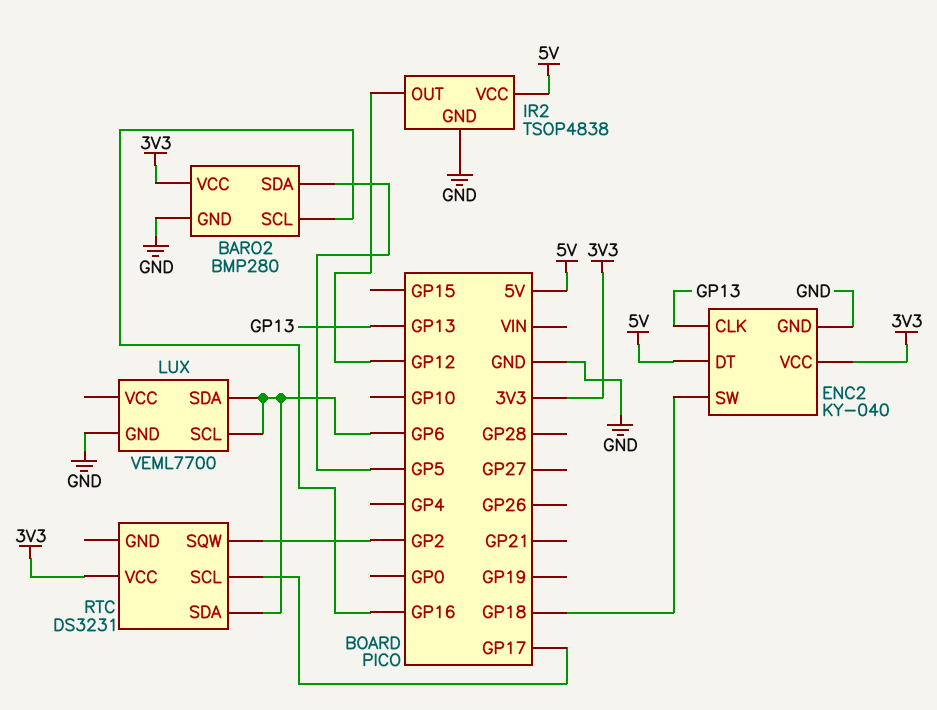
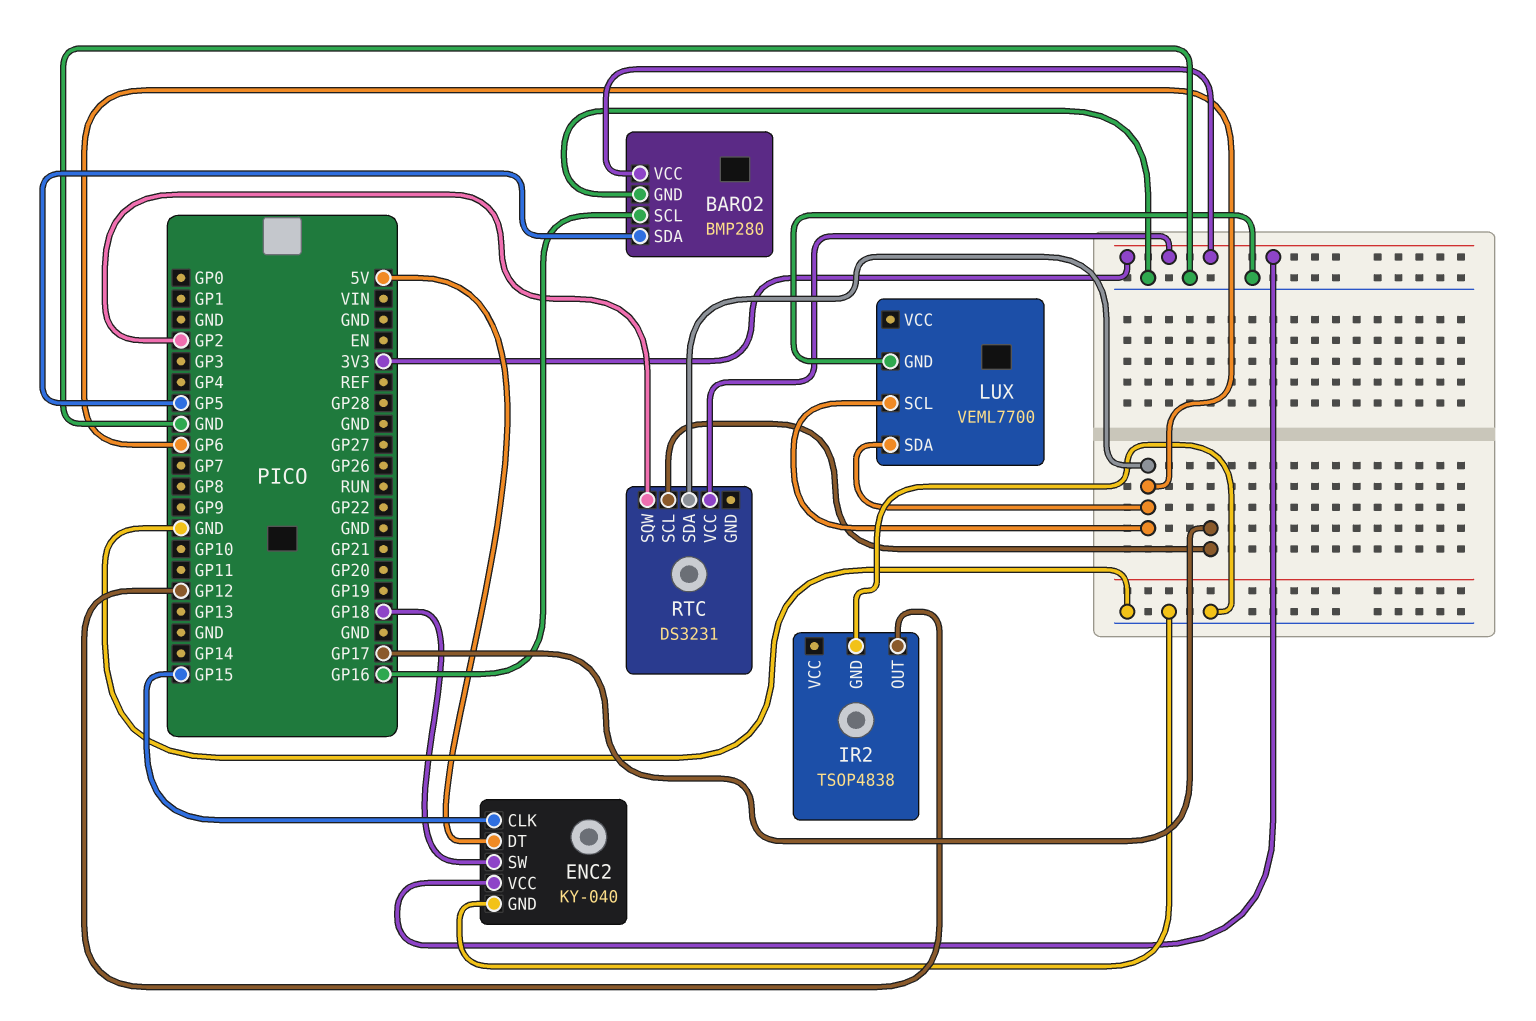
ENC2 pin CLK: GP13 -> GP15
IR2 pin VCC: 5V -> none

